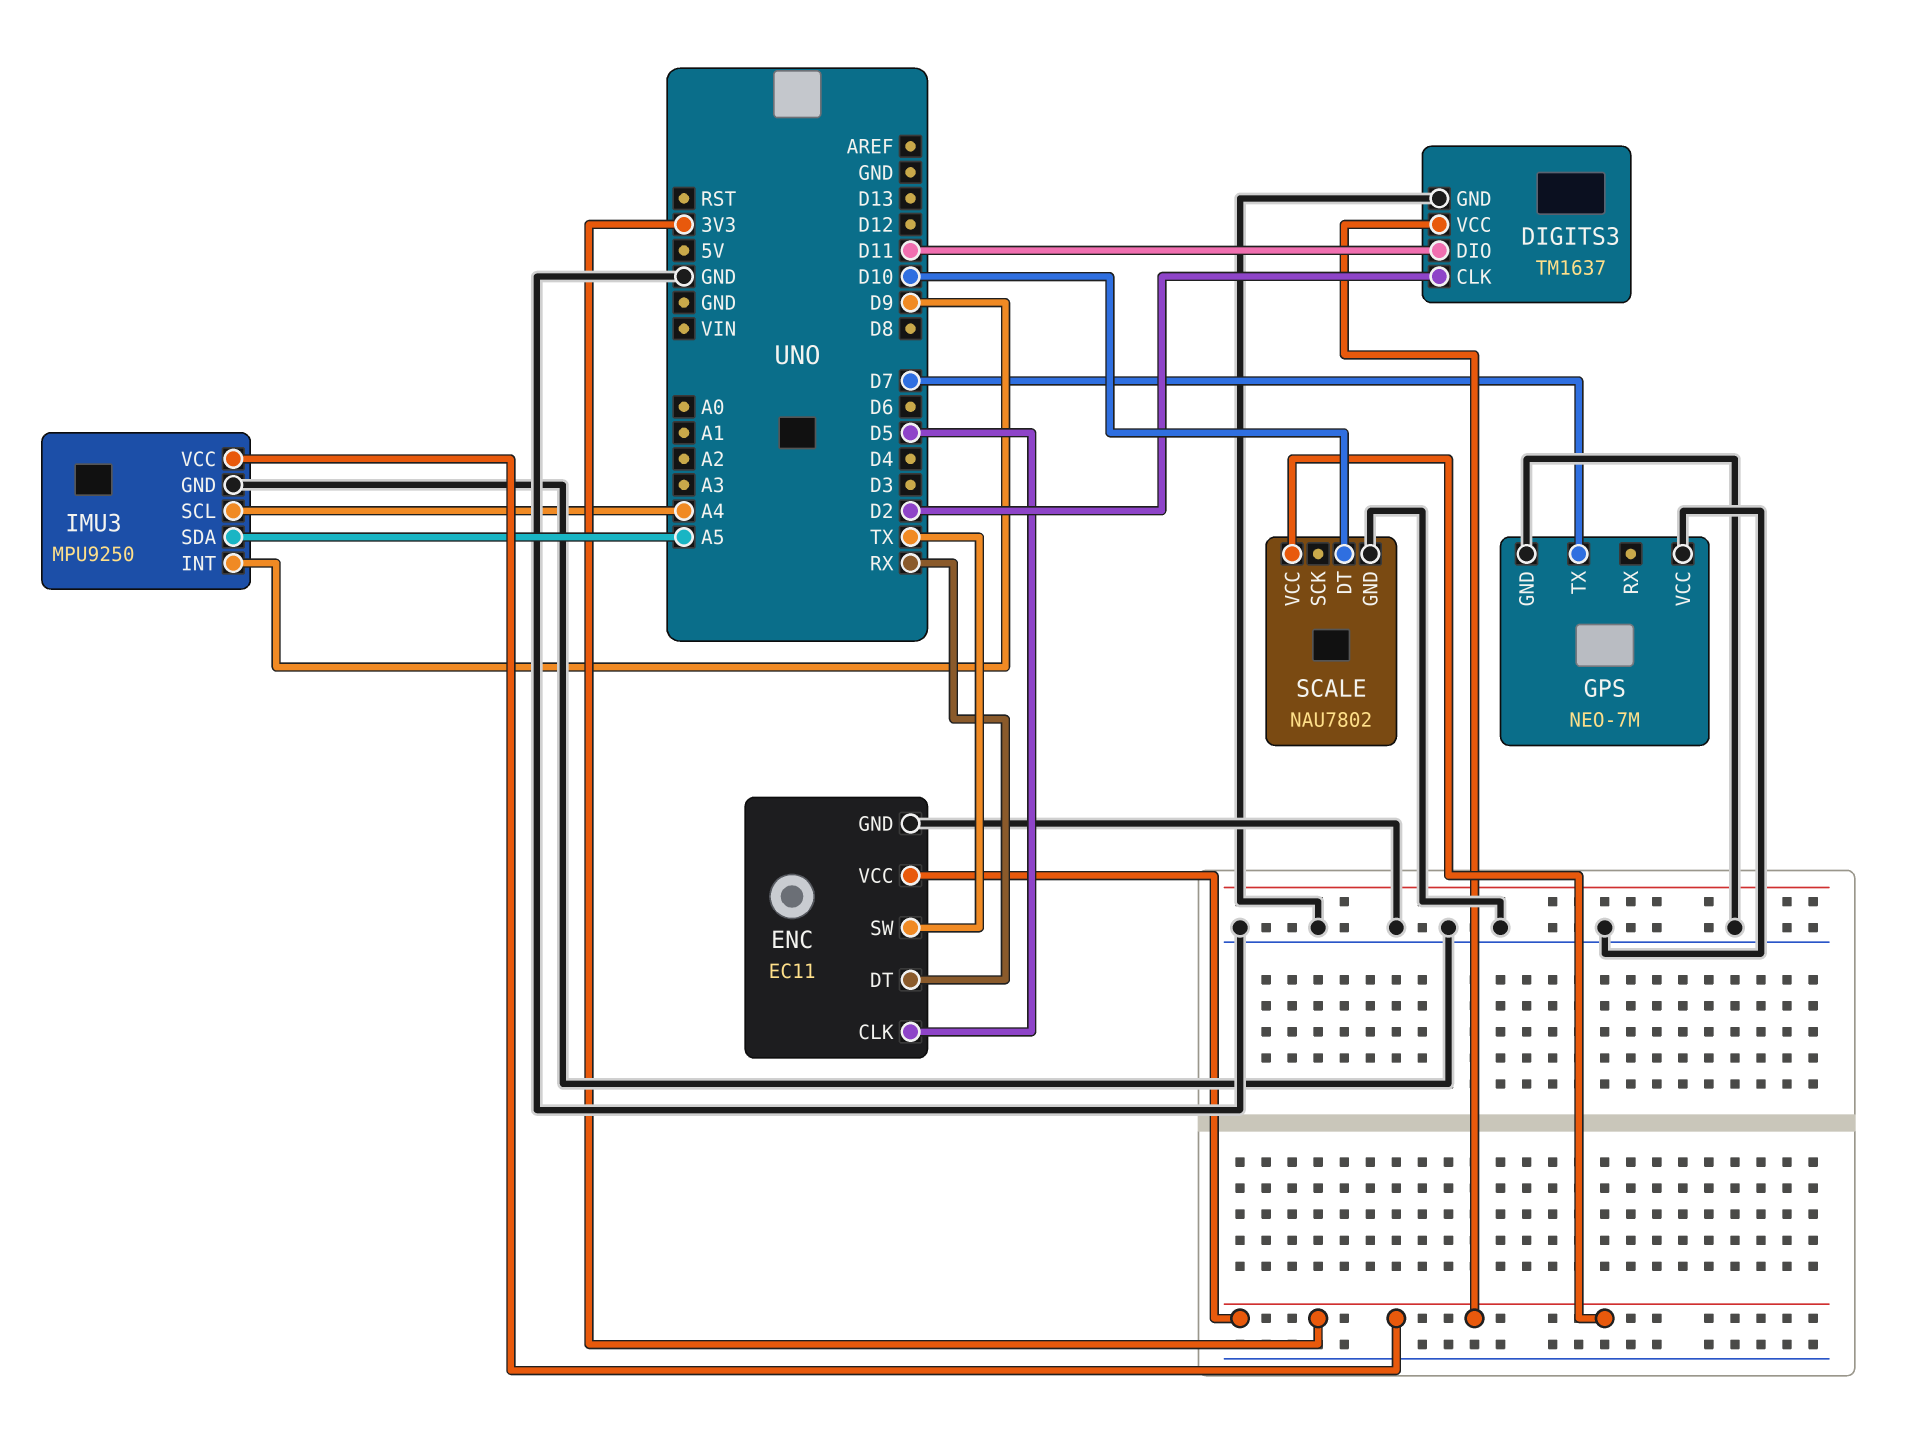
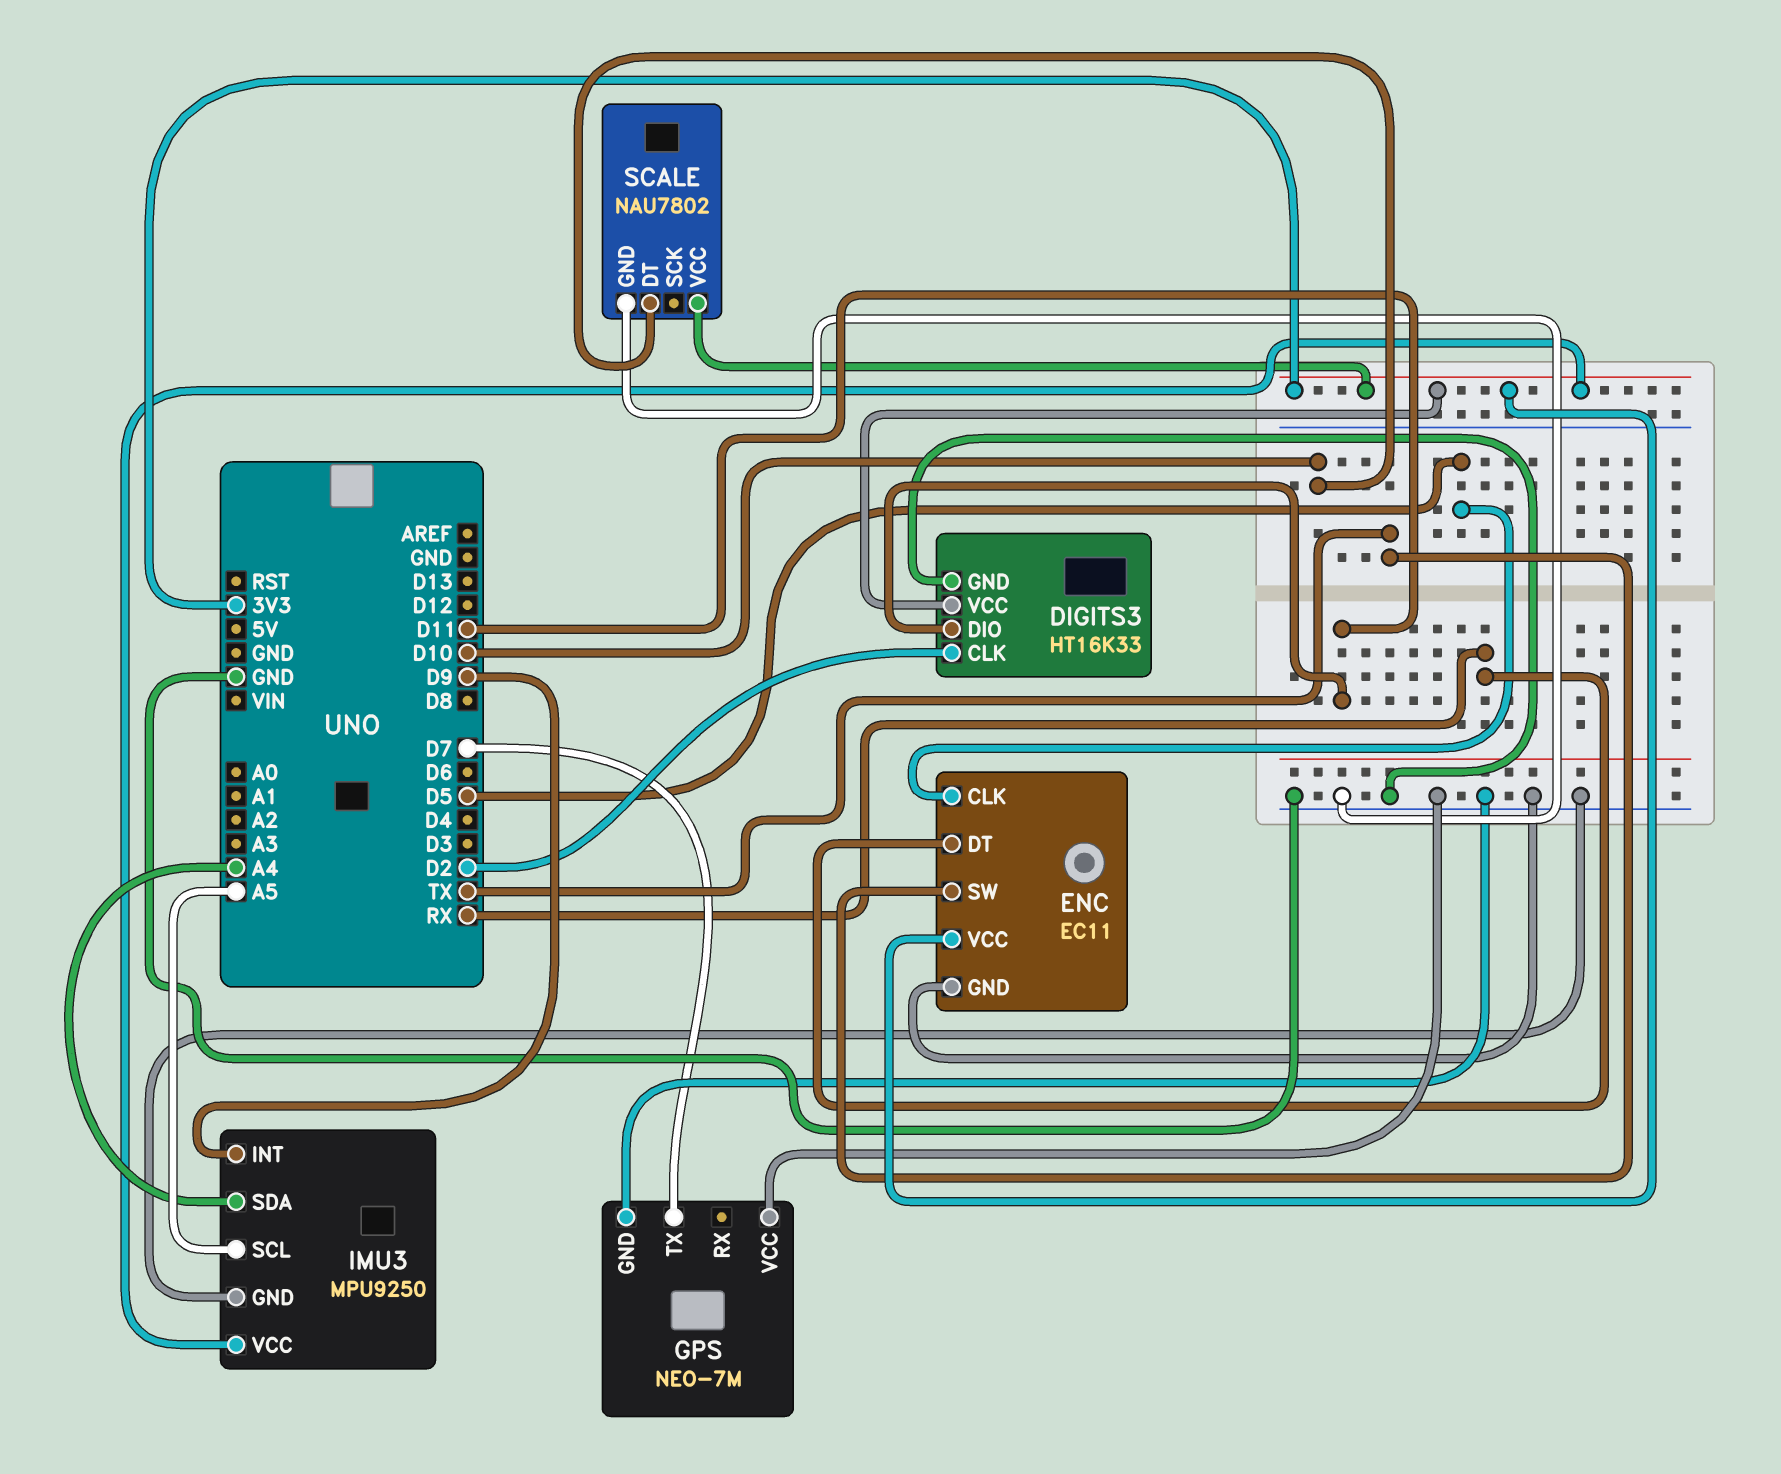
DIGITS3: TM1637 -> HT16K33
IMU3 pin SCL: A4 -> A5
IMU3 pin SDA: A5 -> A4

